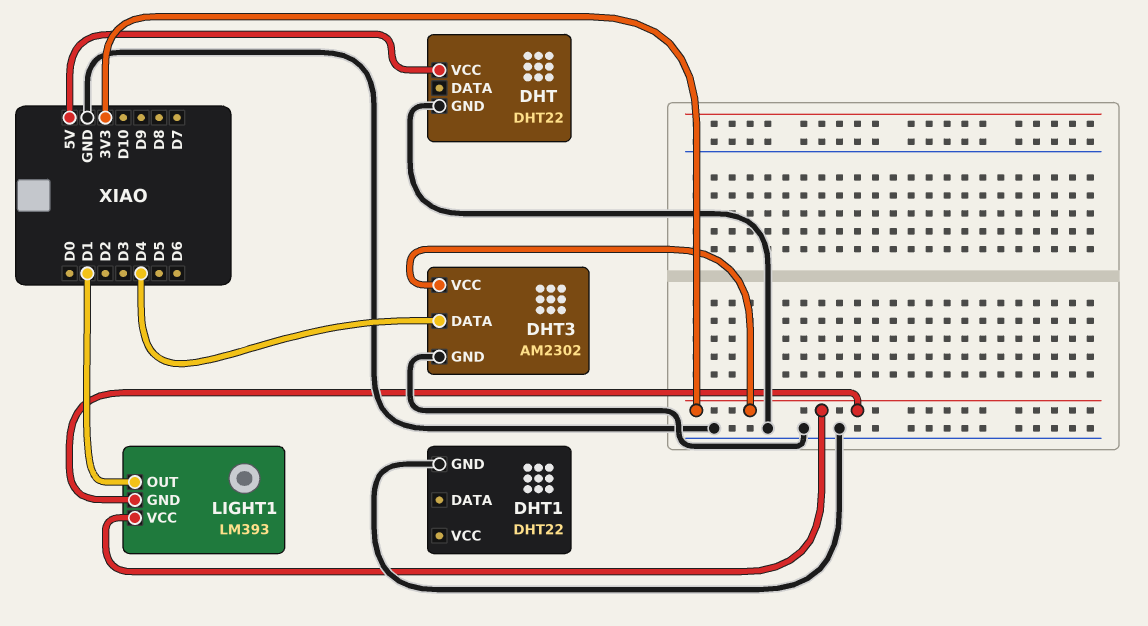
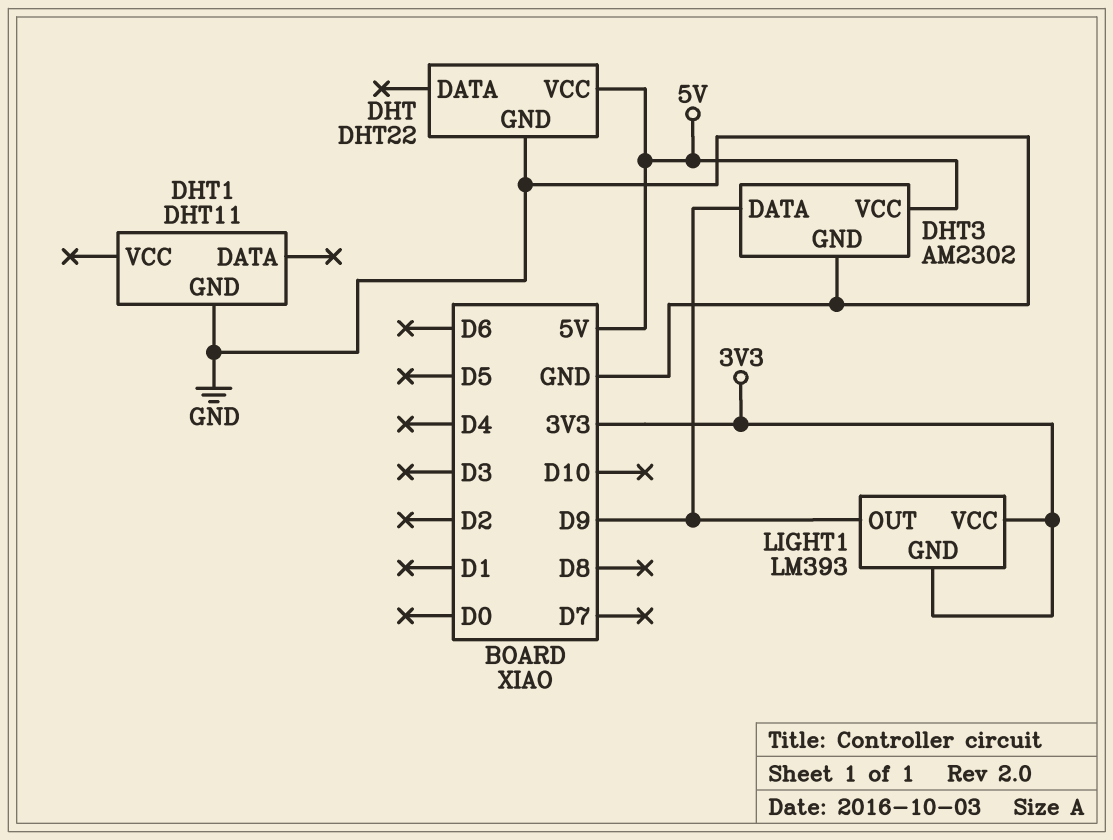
DHT1: DHT22 -> DHT11
DHT3 pin DATA: D4 -> D9
DHT3 pin VCC: 3V3 -> 5V
LIGHT1 pin OUT: D1 -> D9

